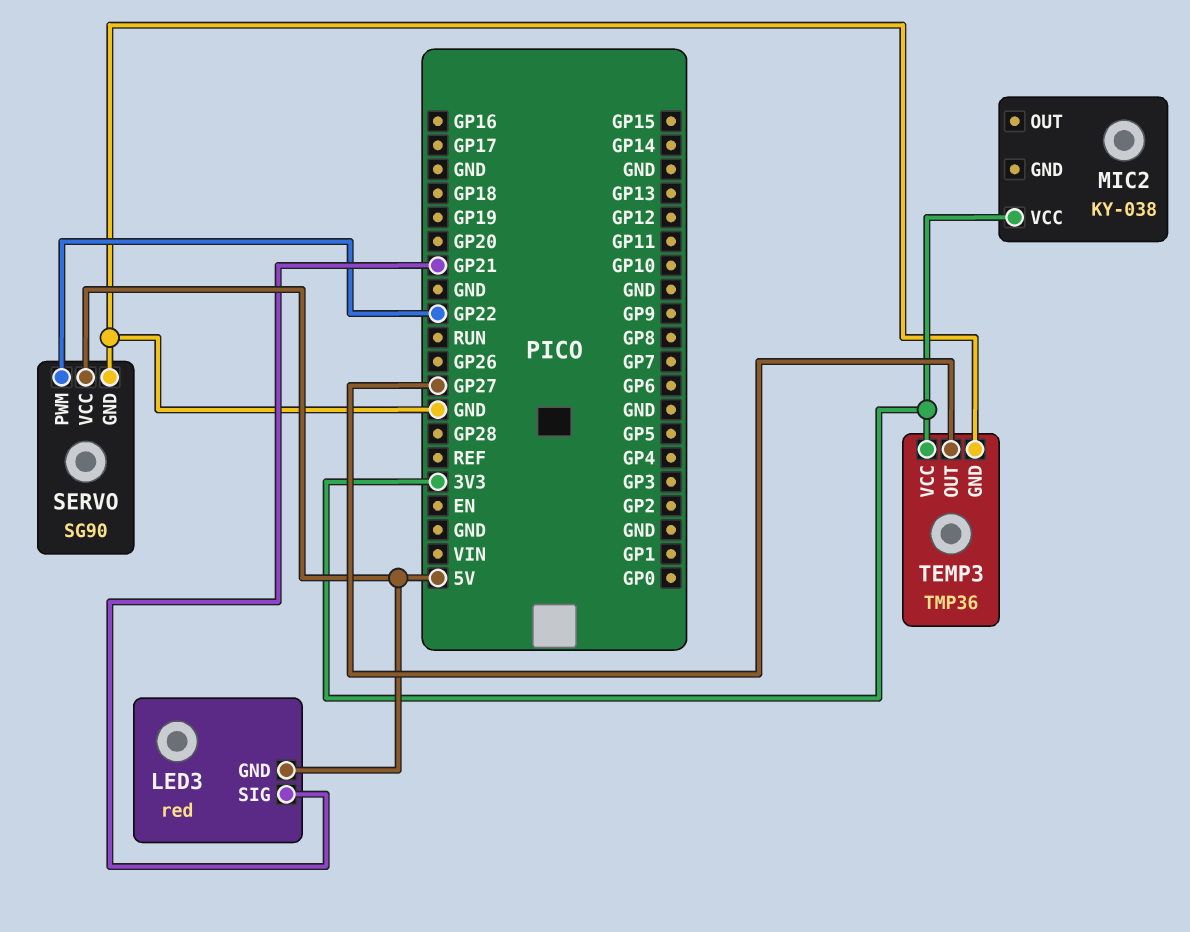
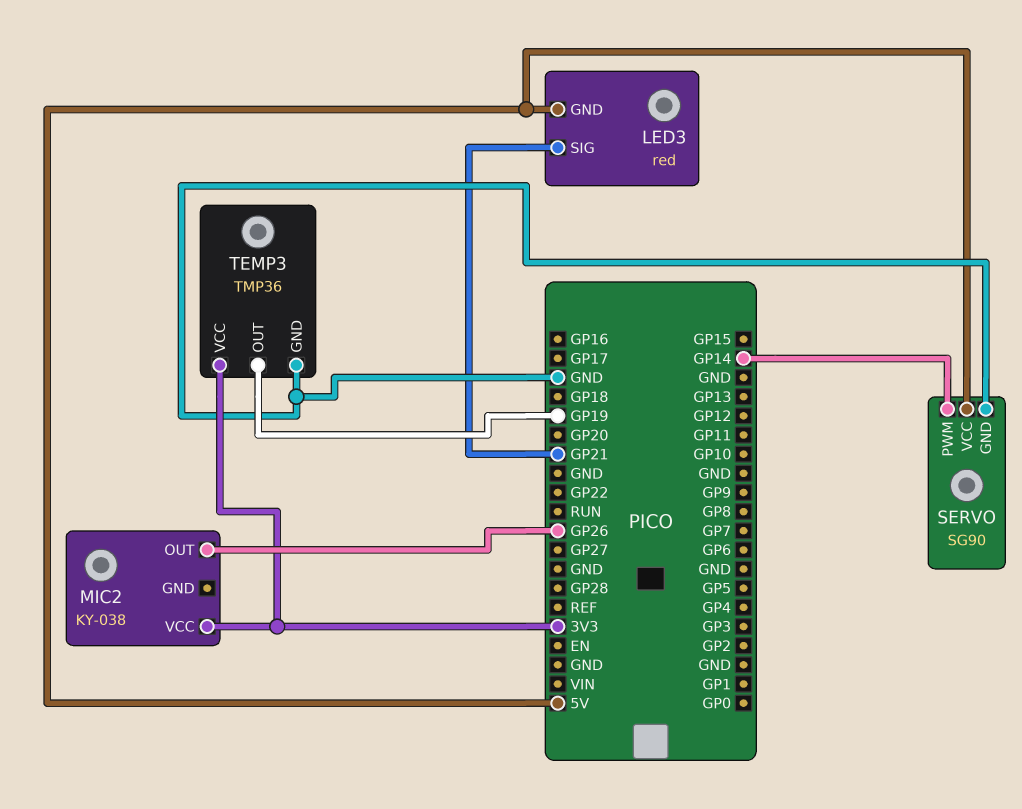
MIC2 pin OUT: none -> GP26
SERVO pin PWM: GP22 -> GP14
TEMP3 pin OUT: GP27 -> GP19

